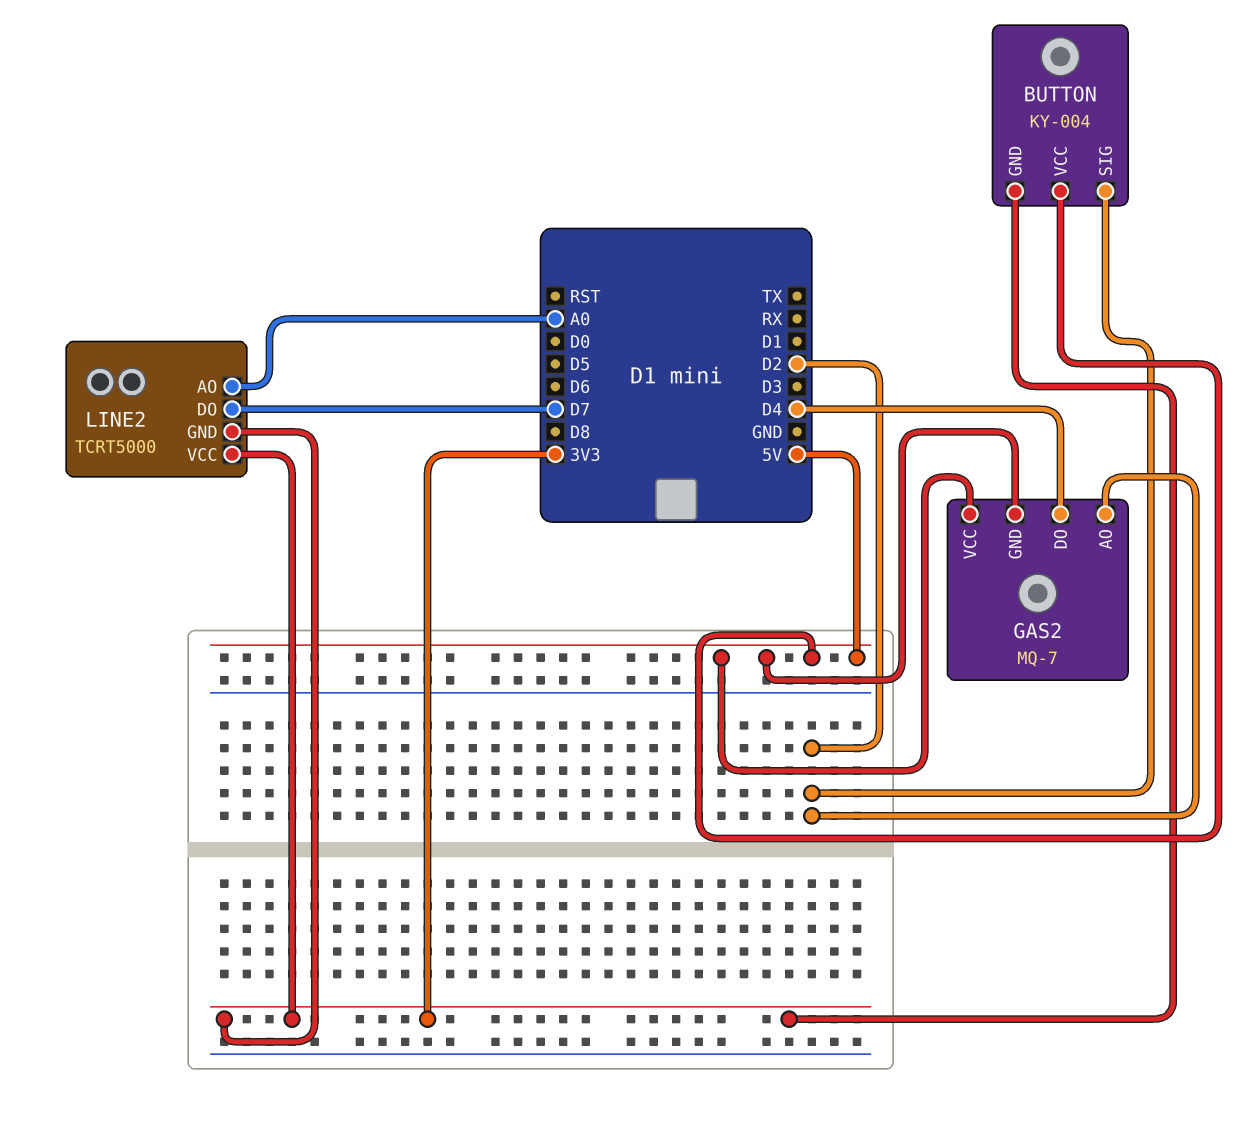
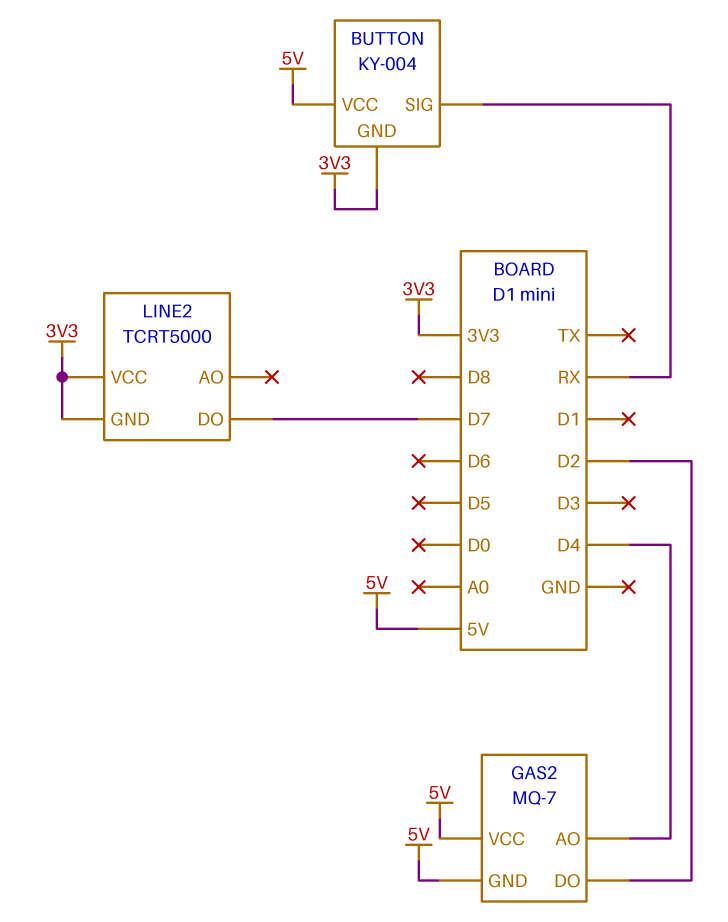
BUTTON pin SIG: D2 -> RX
GAS2 pin AO: D2 -> D4
GAS2 pin DO: D4 -> D2
LINE2 pin AO: A0 -> none

